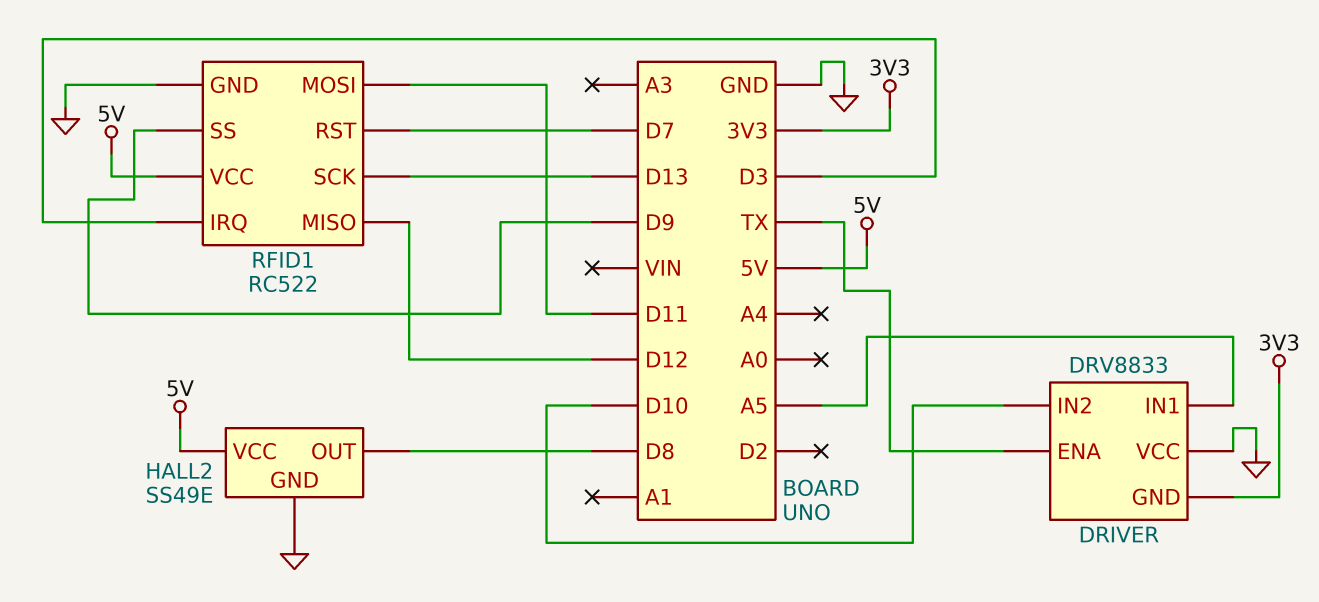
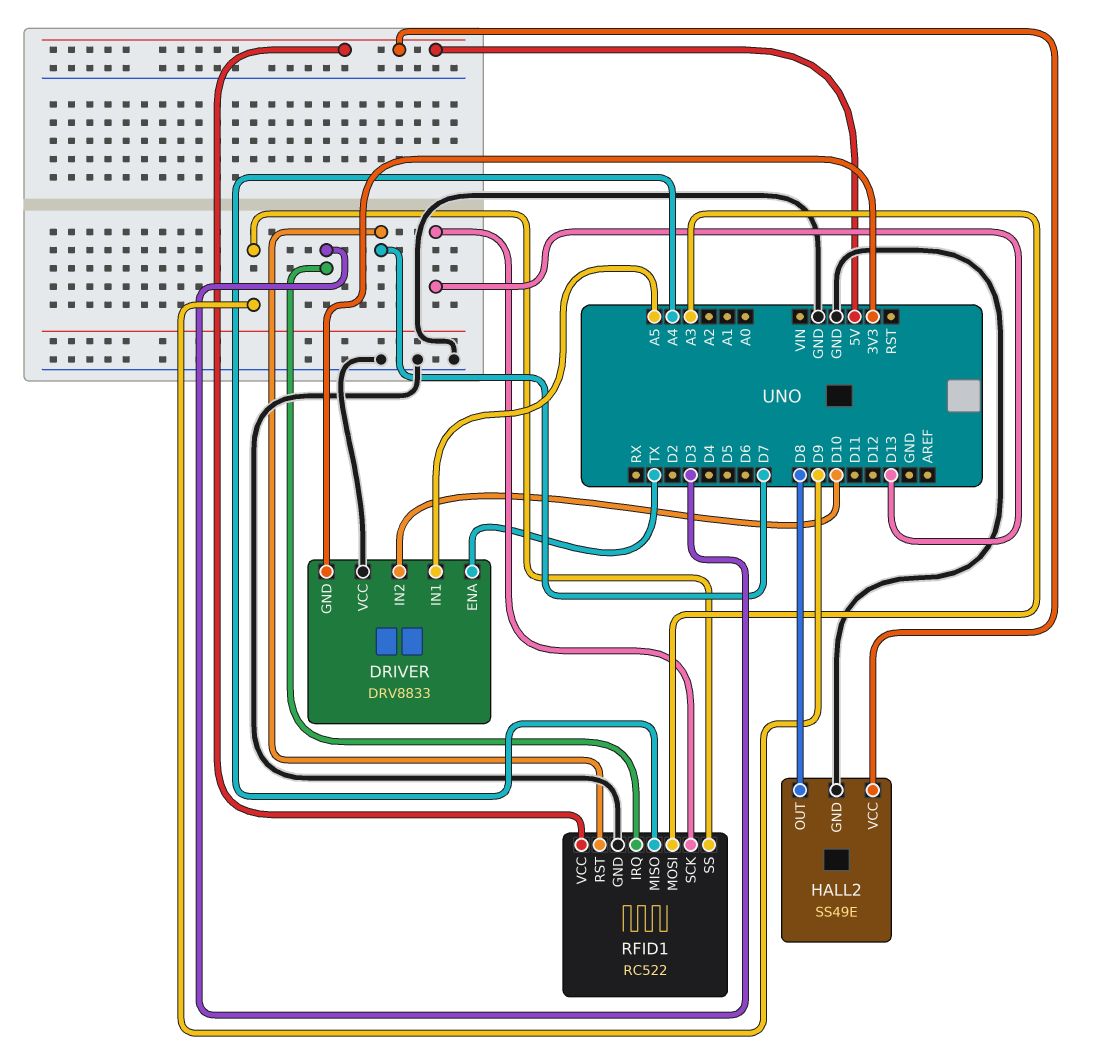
RFID1 pin MISO: D12 -> A4
RFID1 pin MOSI: D11 -> A3

